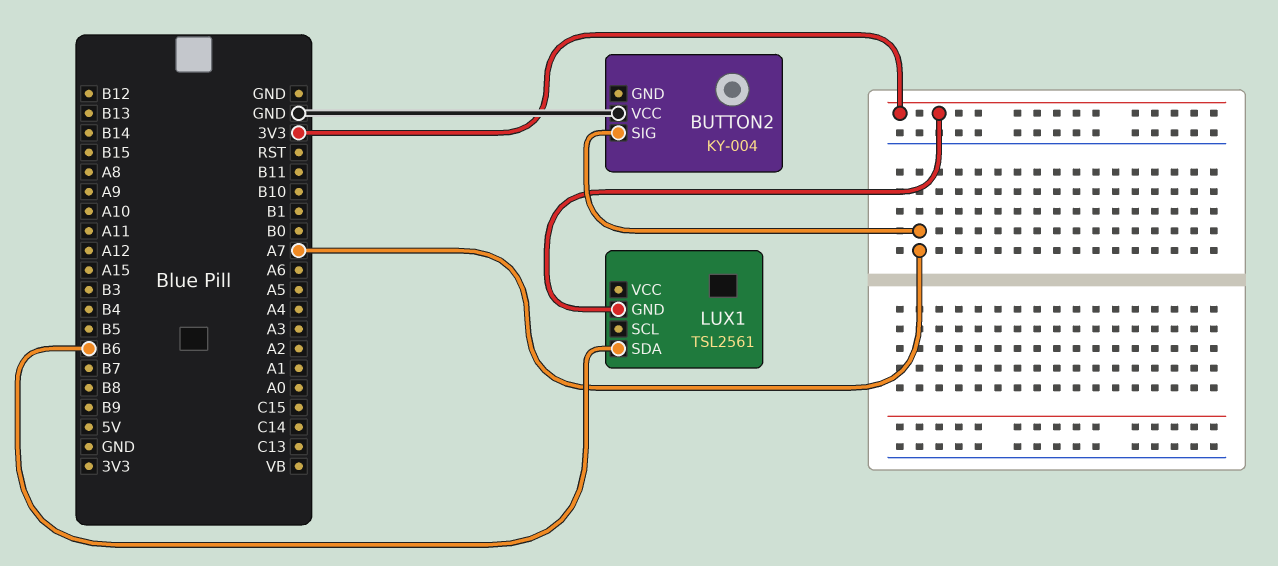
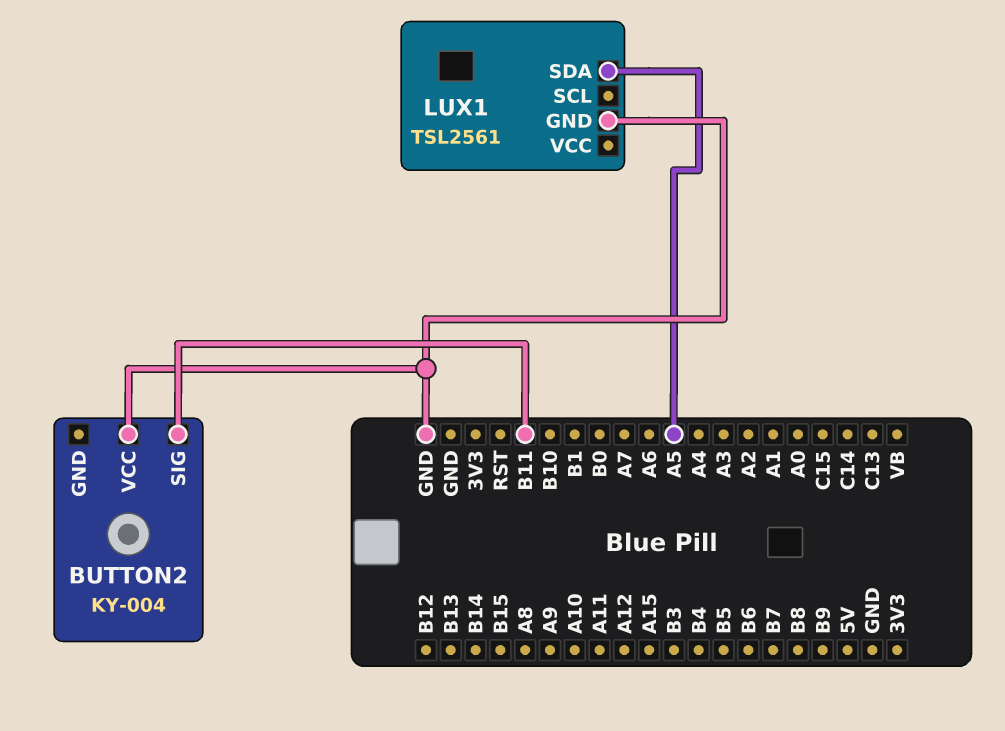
BUTTON2 pin SIG: A7 -> B11
LUX1 pin GND: 3V3 -> GND
LUX1 pin SDA: B6 -> A5

